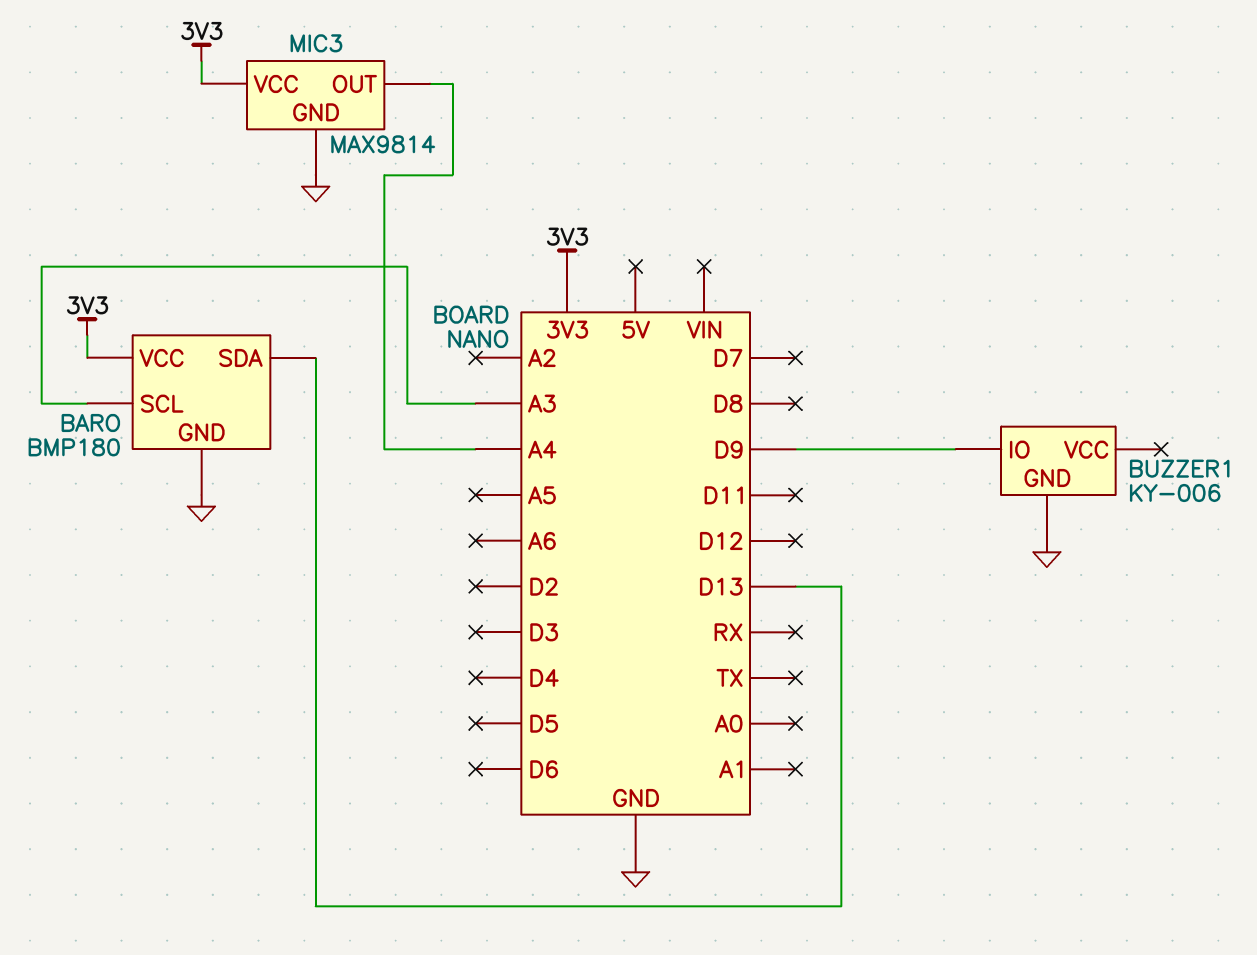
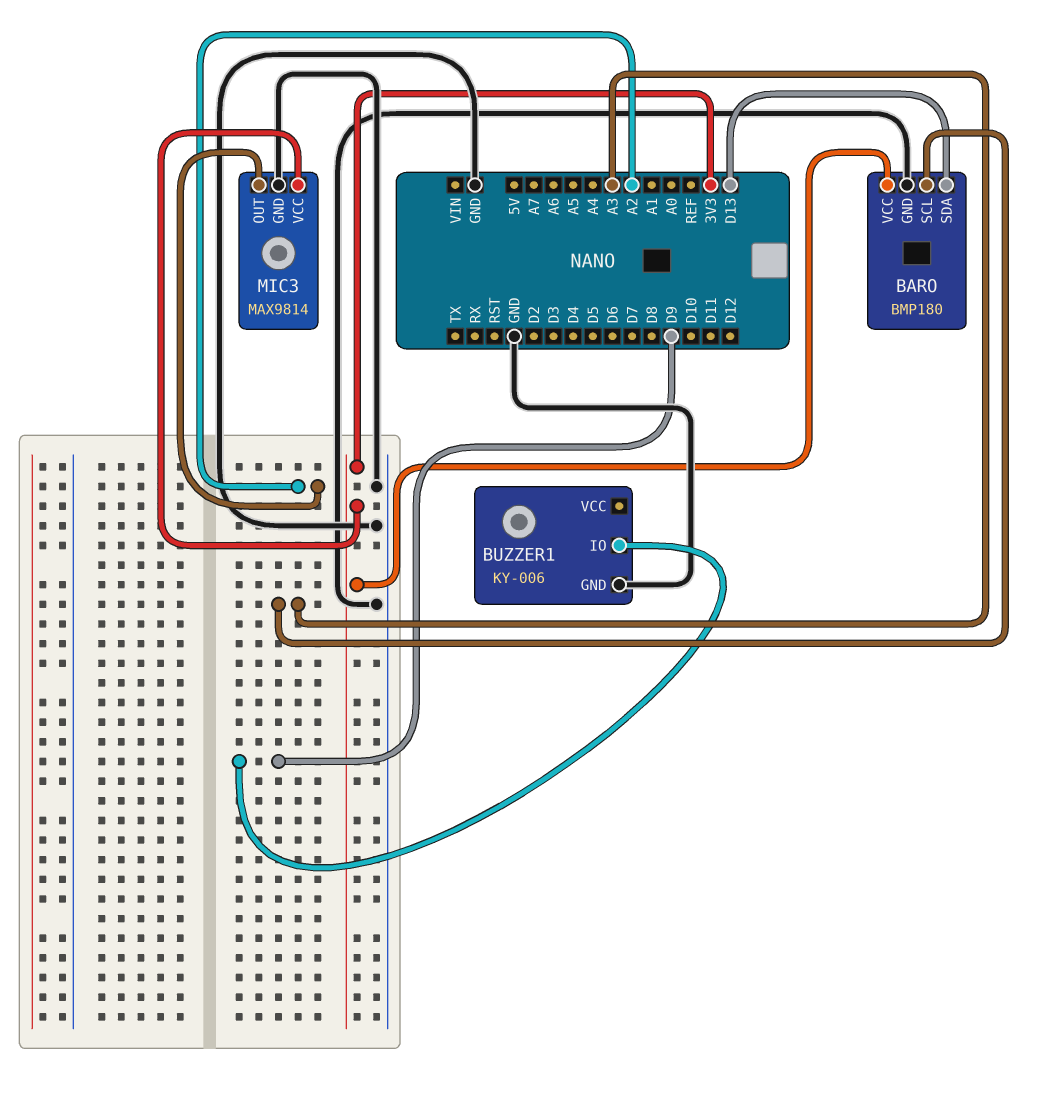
MIC3 pin OUT: A4 -> A2

